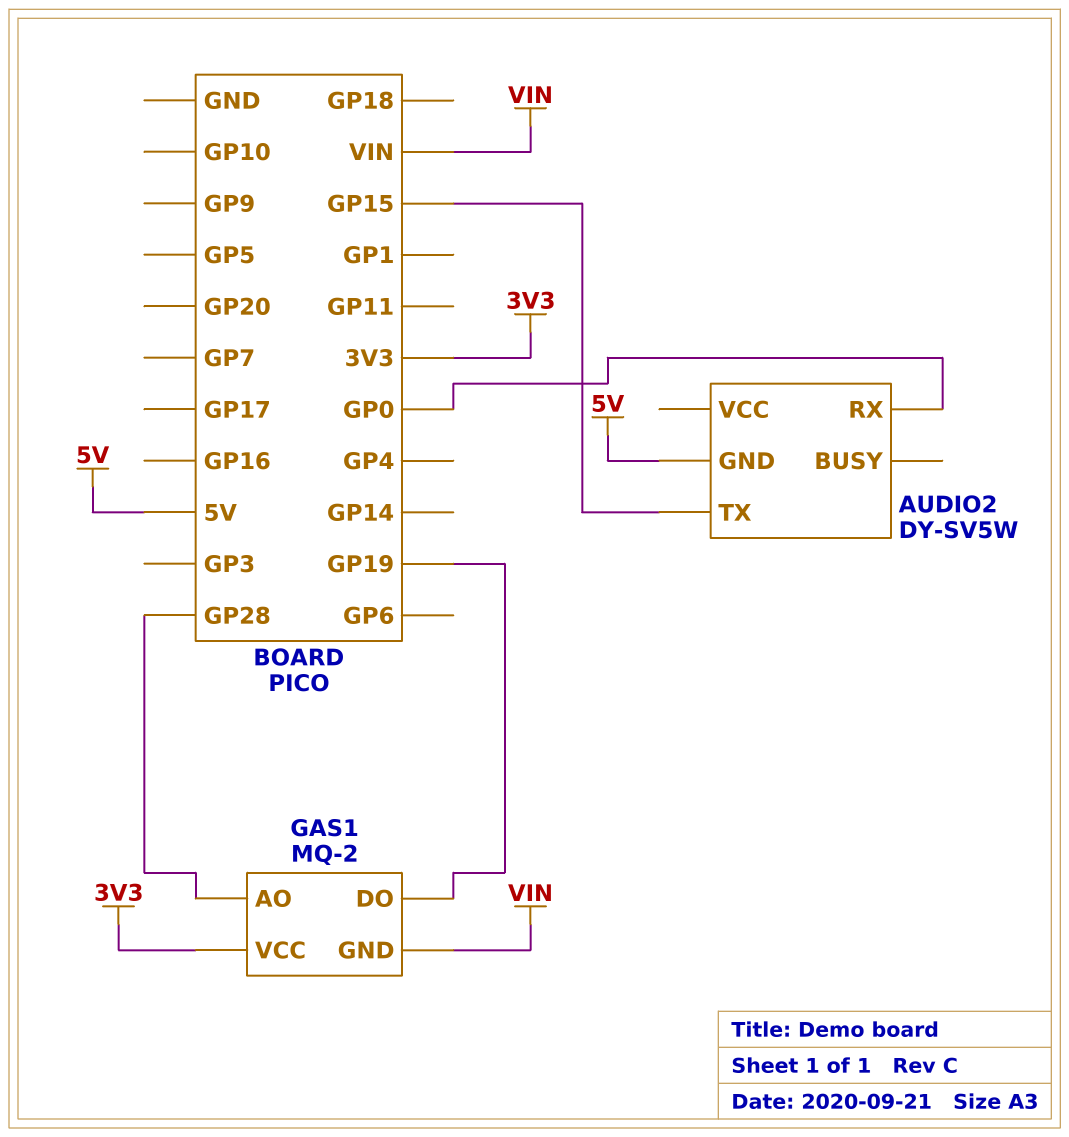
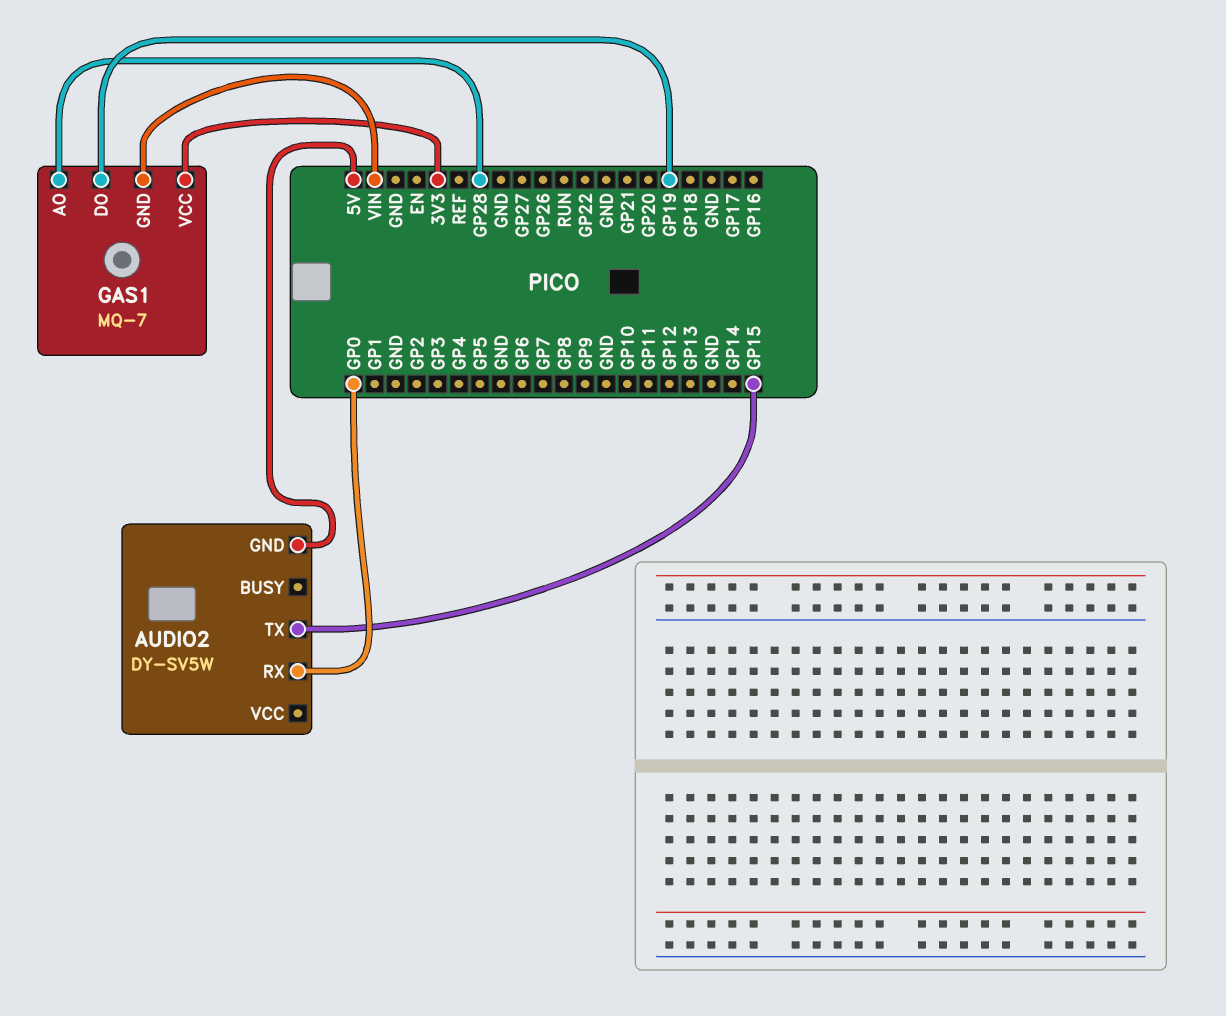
GAS1: MQ-2 -> MQ-7

